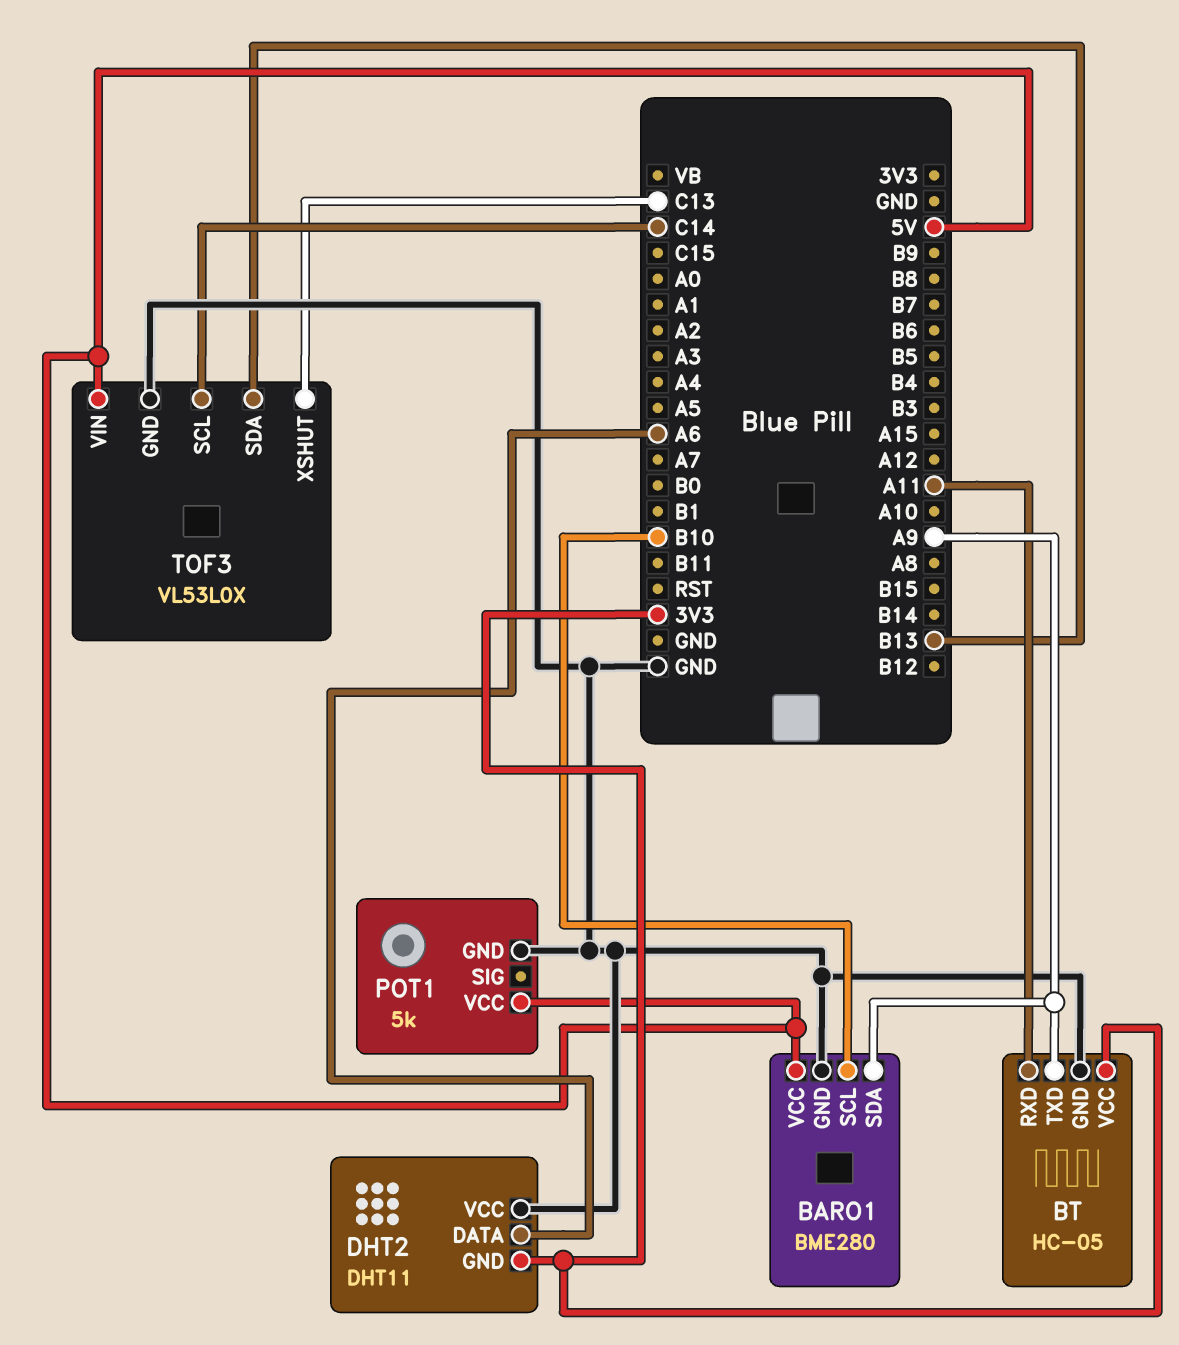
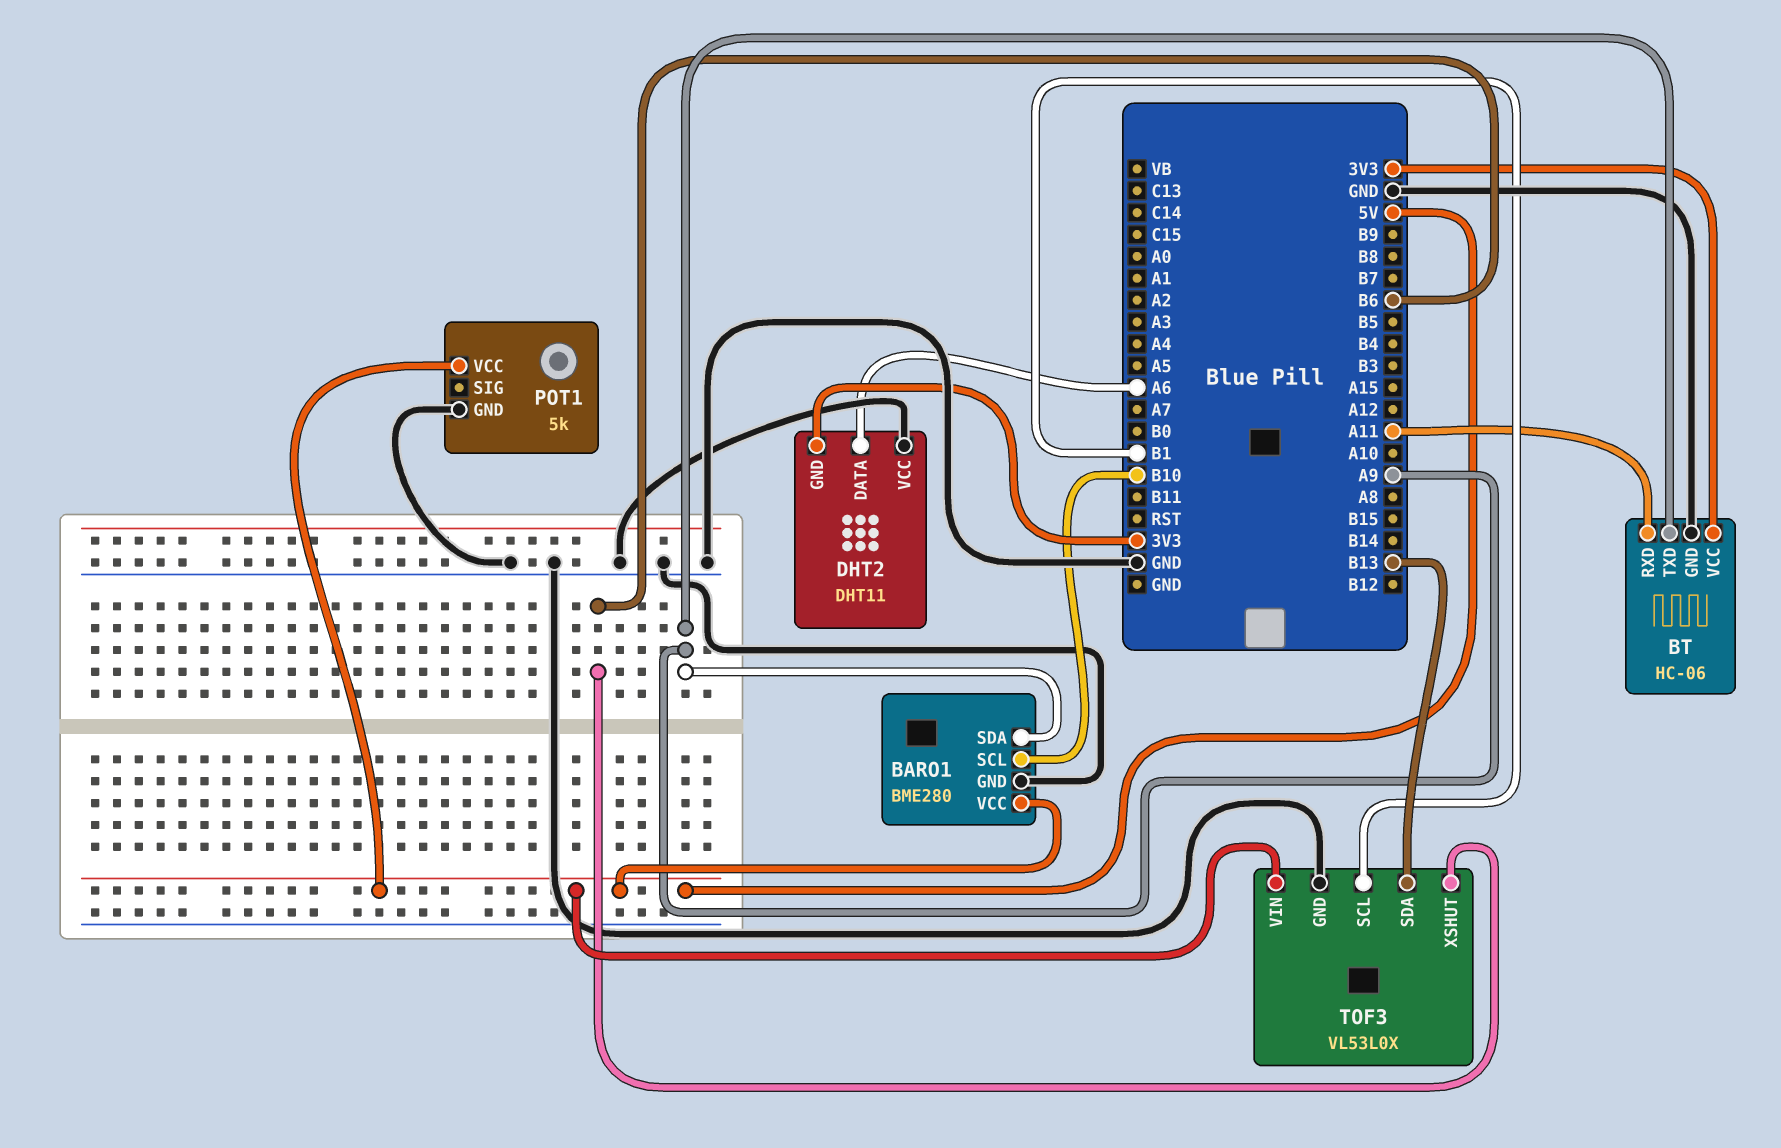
BT: HC-05 -> HC-06
TOF3 pin SCL: C14 -> B1
TOF3 pin XSHUT: C13 -> B6

